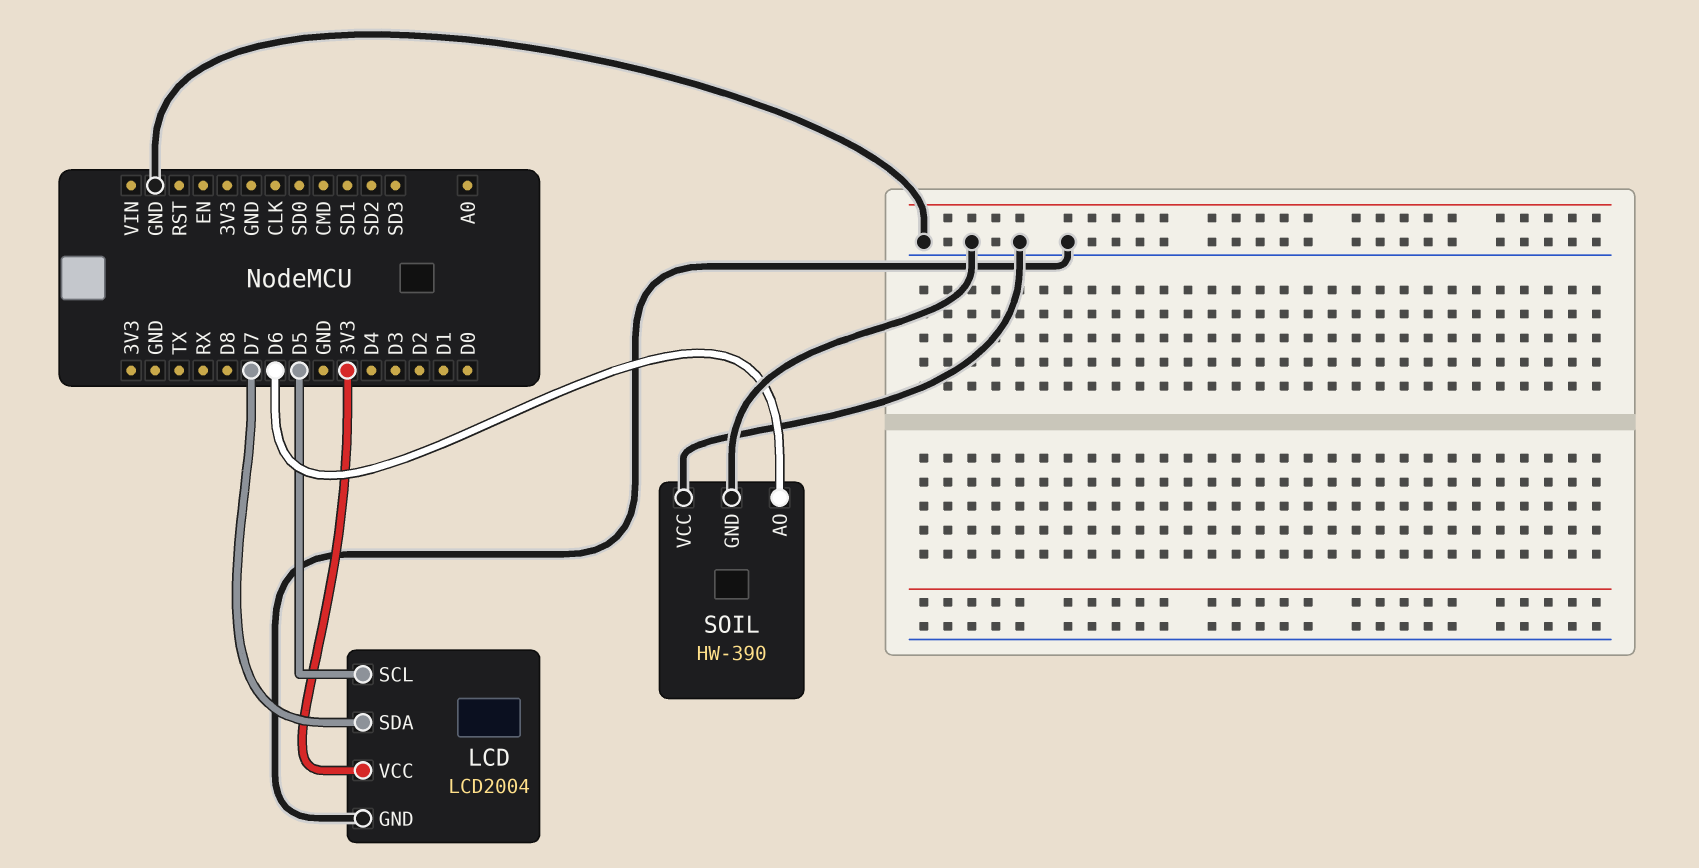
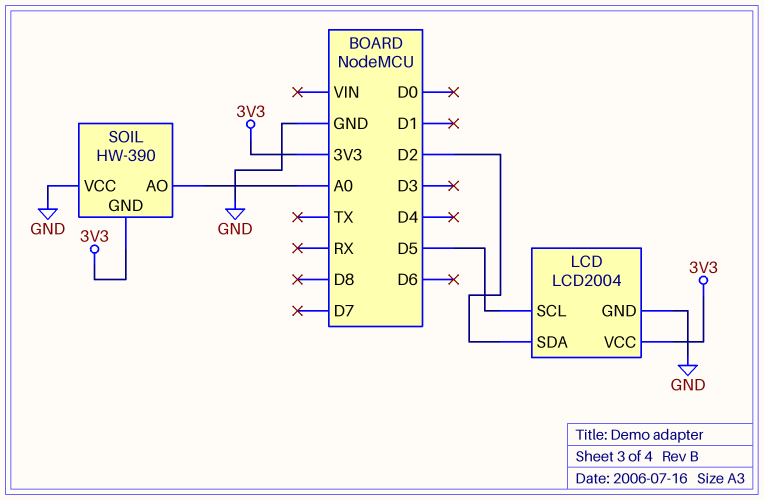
LCD pin SDA: D7 -> D2
SOIL pin AO: D6 -> A0
SOIL pin GND: GND -> 3V3

